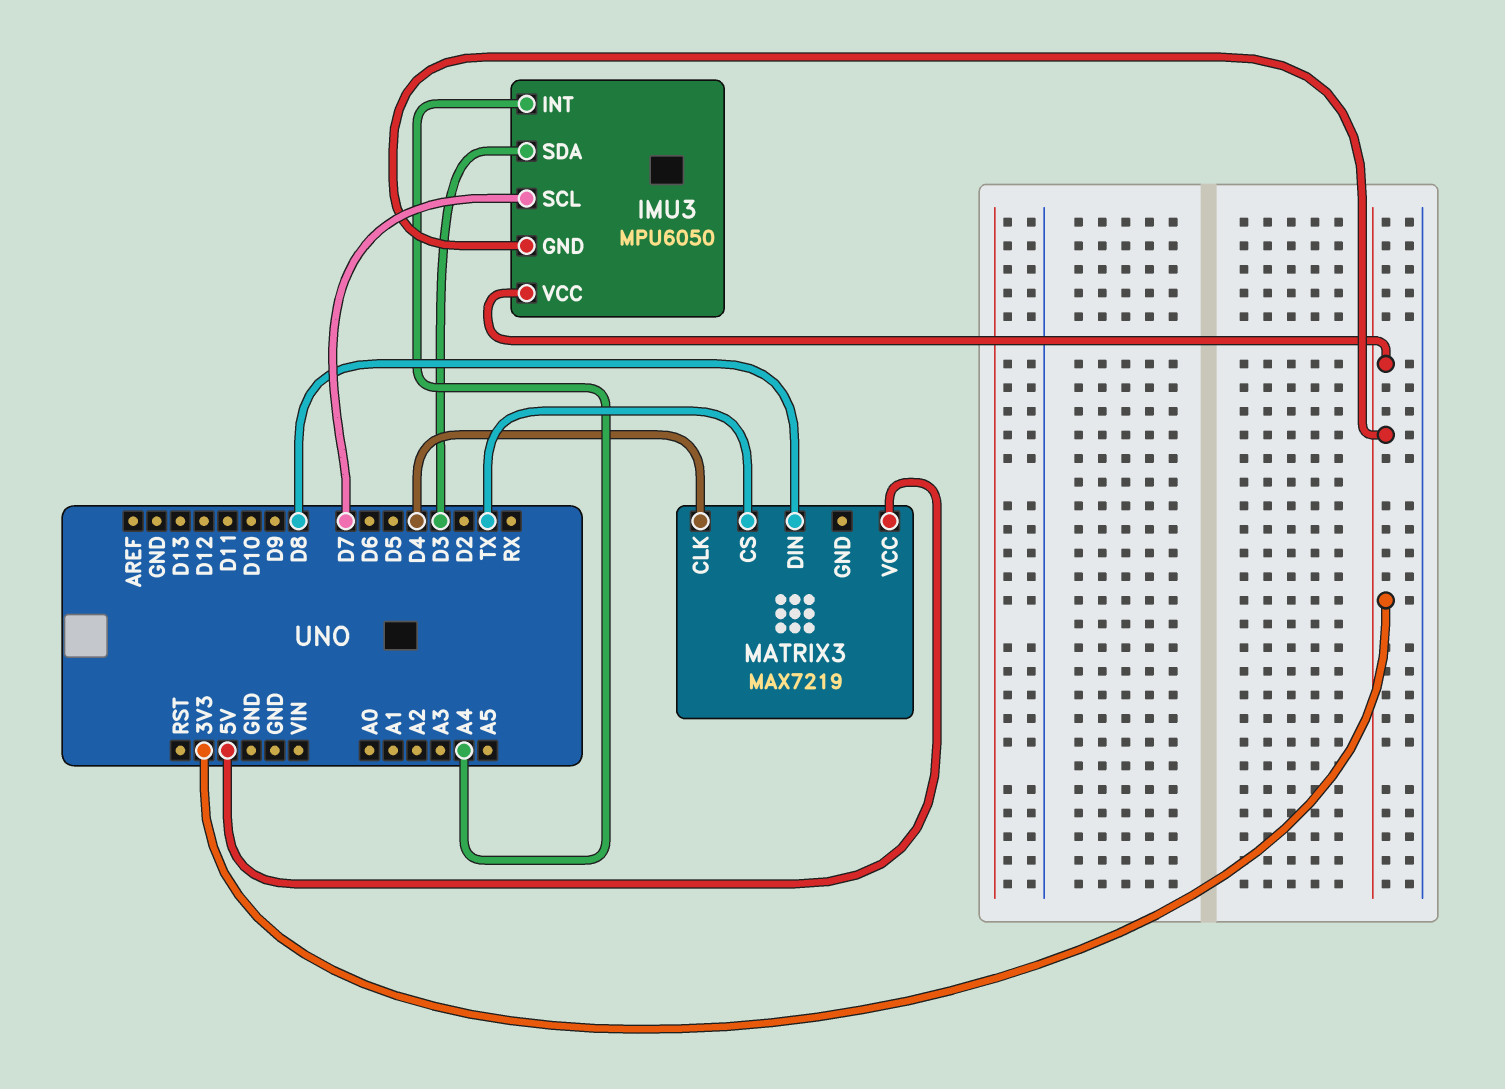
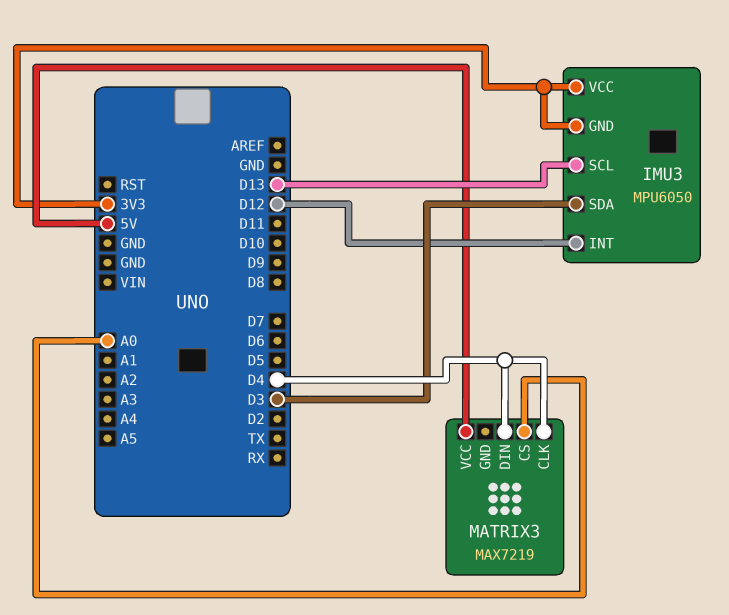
IMU3 pin INT: A4 -> D12
IMU3 pin SCL: D7 -> D13
MATRIX3 pin CS: TX -> A0
MATRIX3 pin DIN: D8 -> D4

